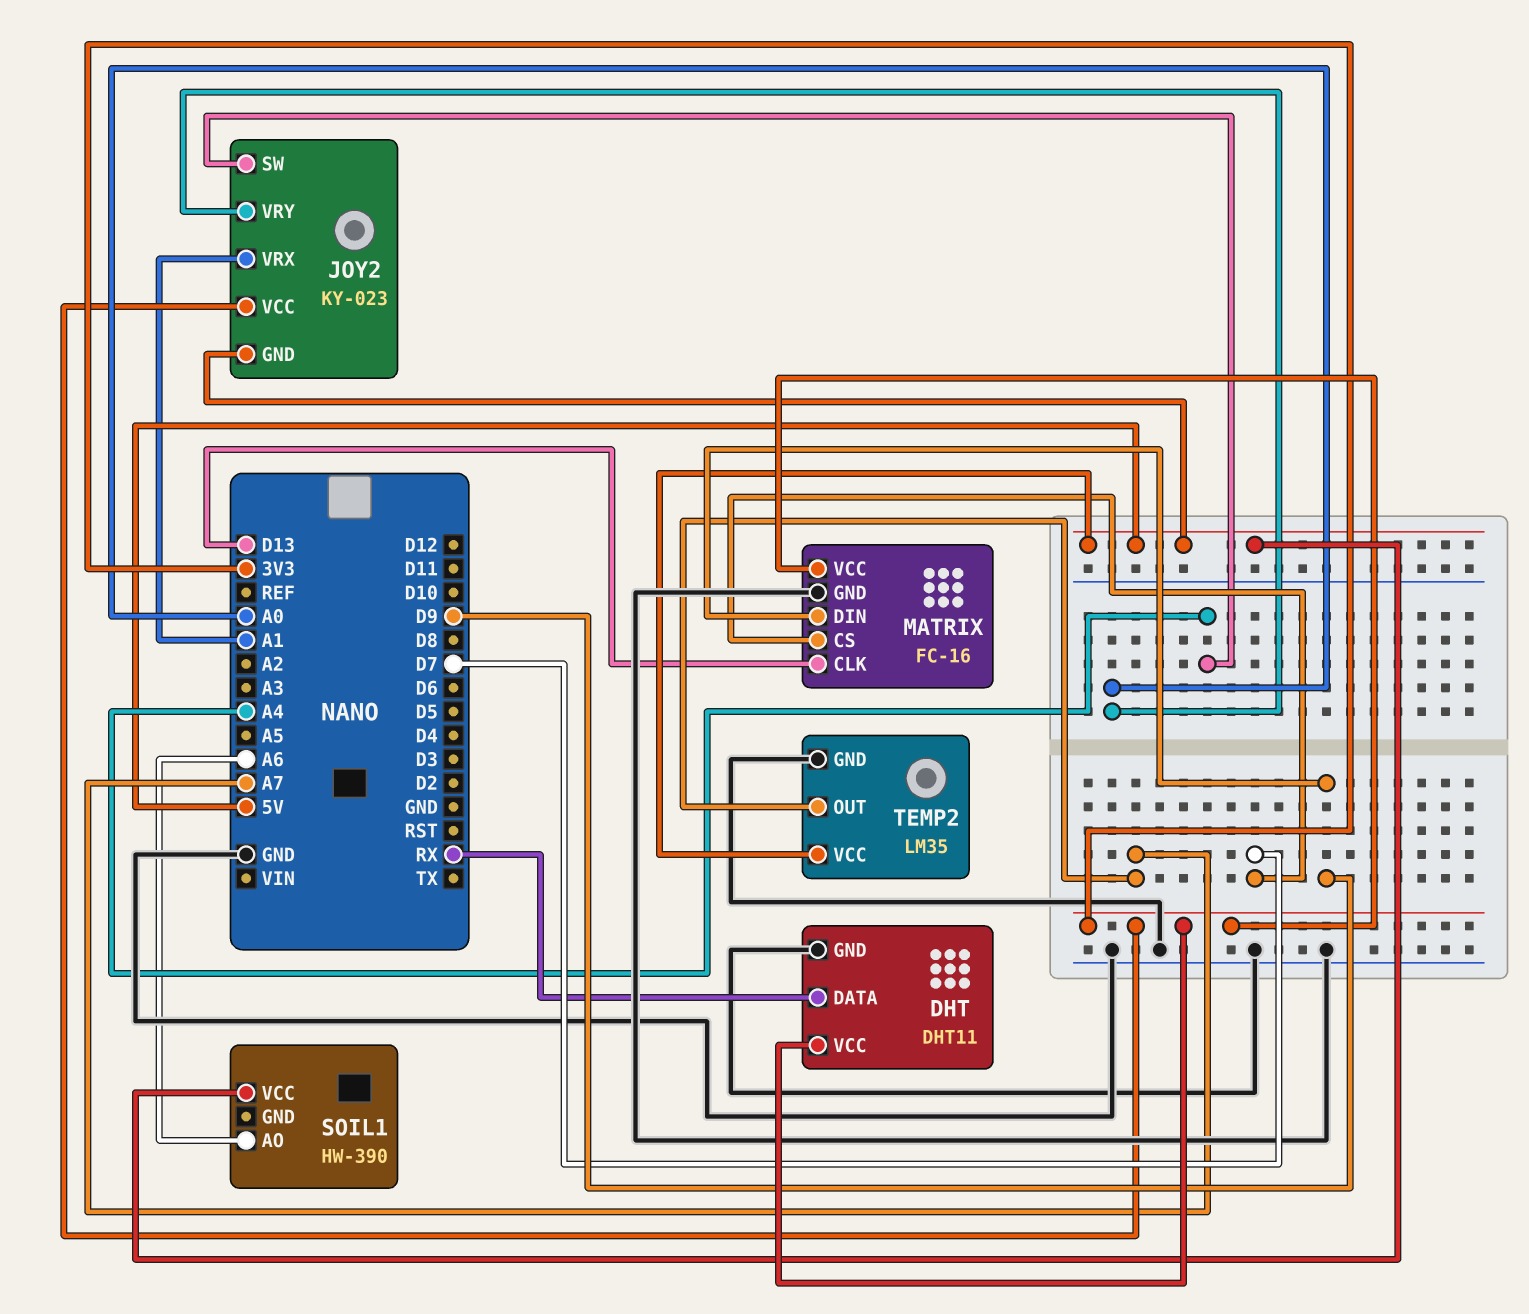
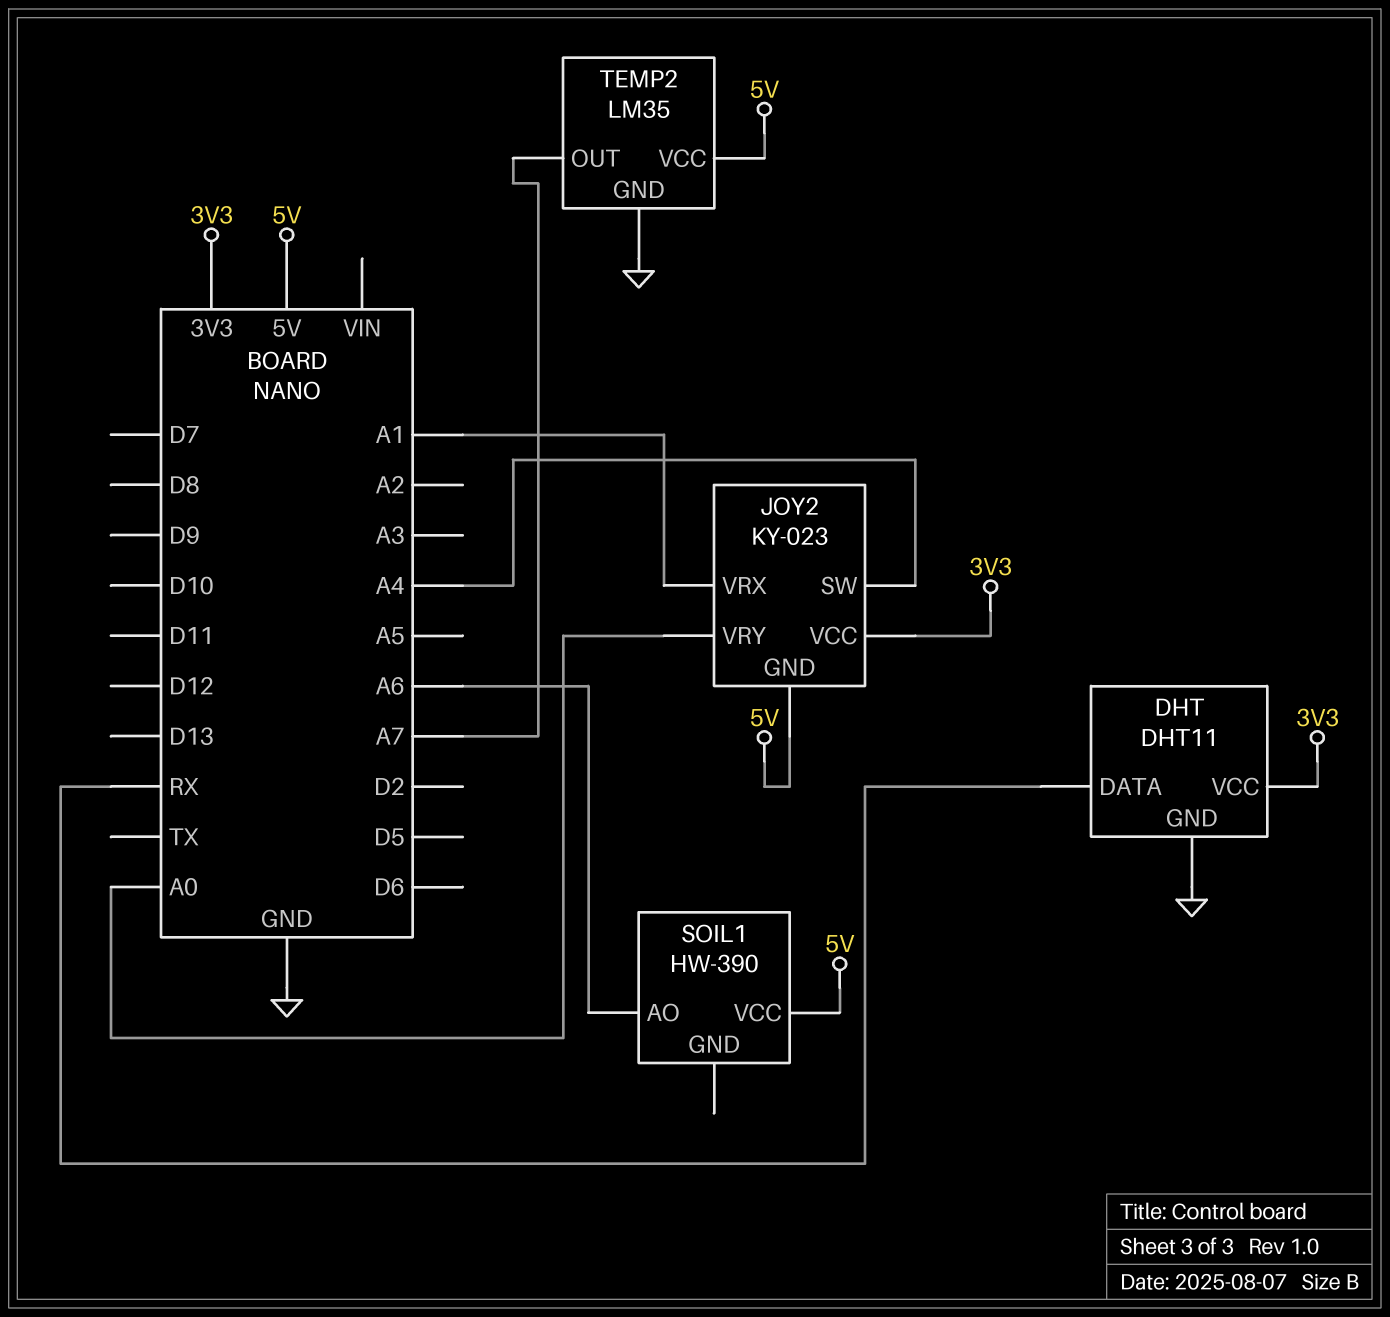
MATRIX: FC-16 -> none
MATRIX pin CLK: D13 -> none
MATRIX pin CS: D7 -> none
MATRIX pin DIN: D9 -> none
MATRIX pin GND: GND -> none
MATRIX pin VCC: 3V3 -> none

